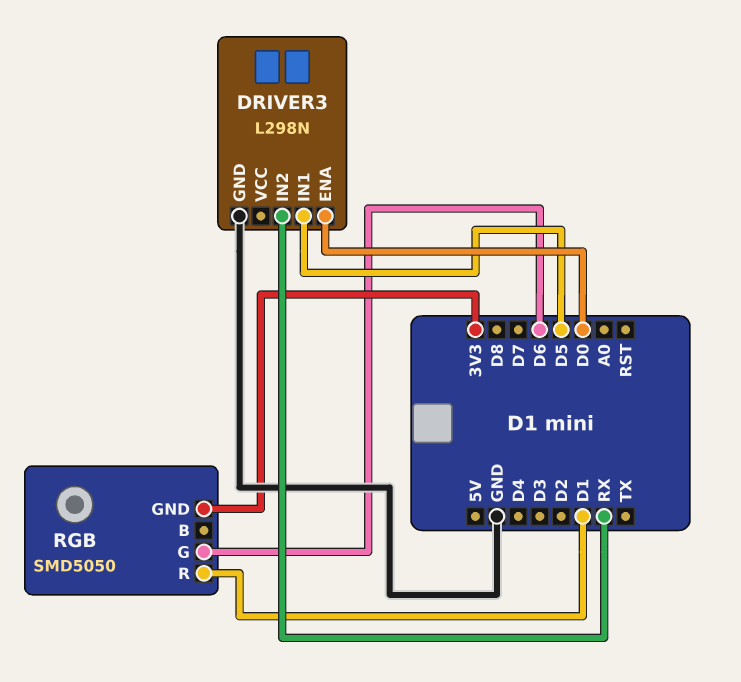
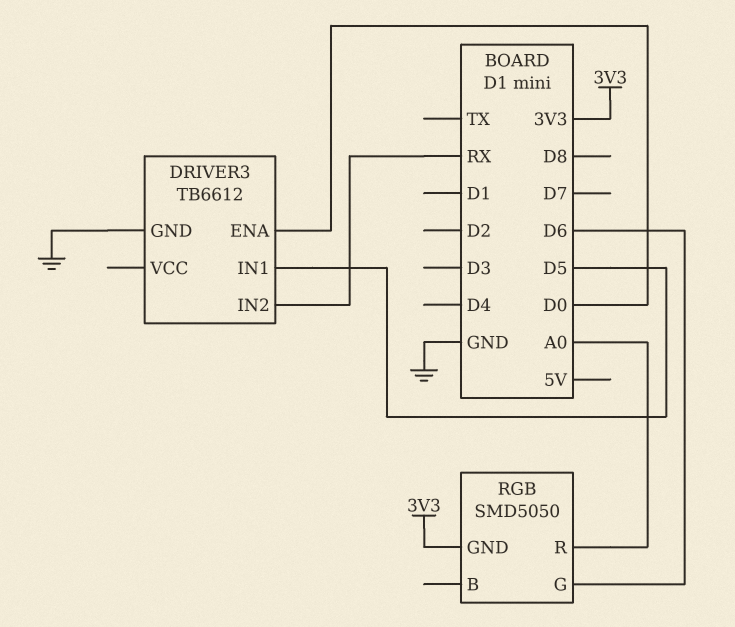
DRIVER3: L298N -> TB6612
RGB pin R: D1 -> A0

